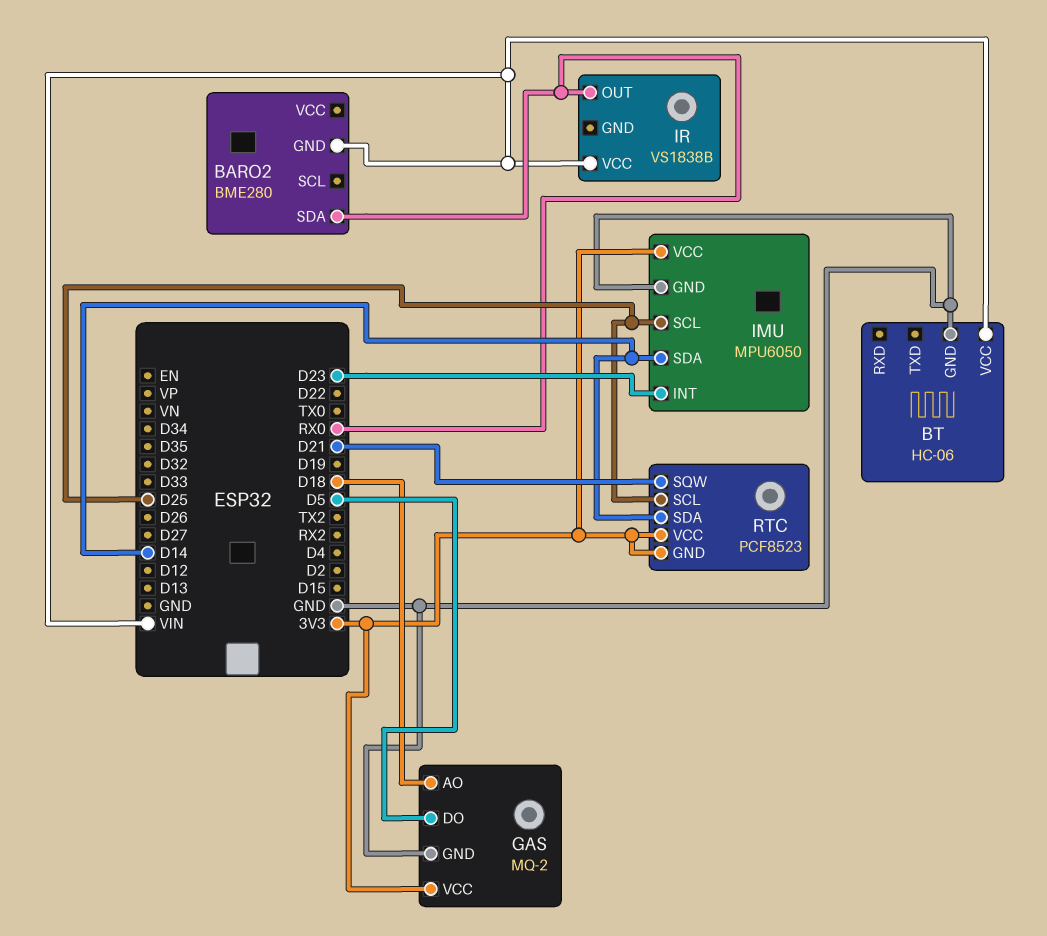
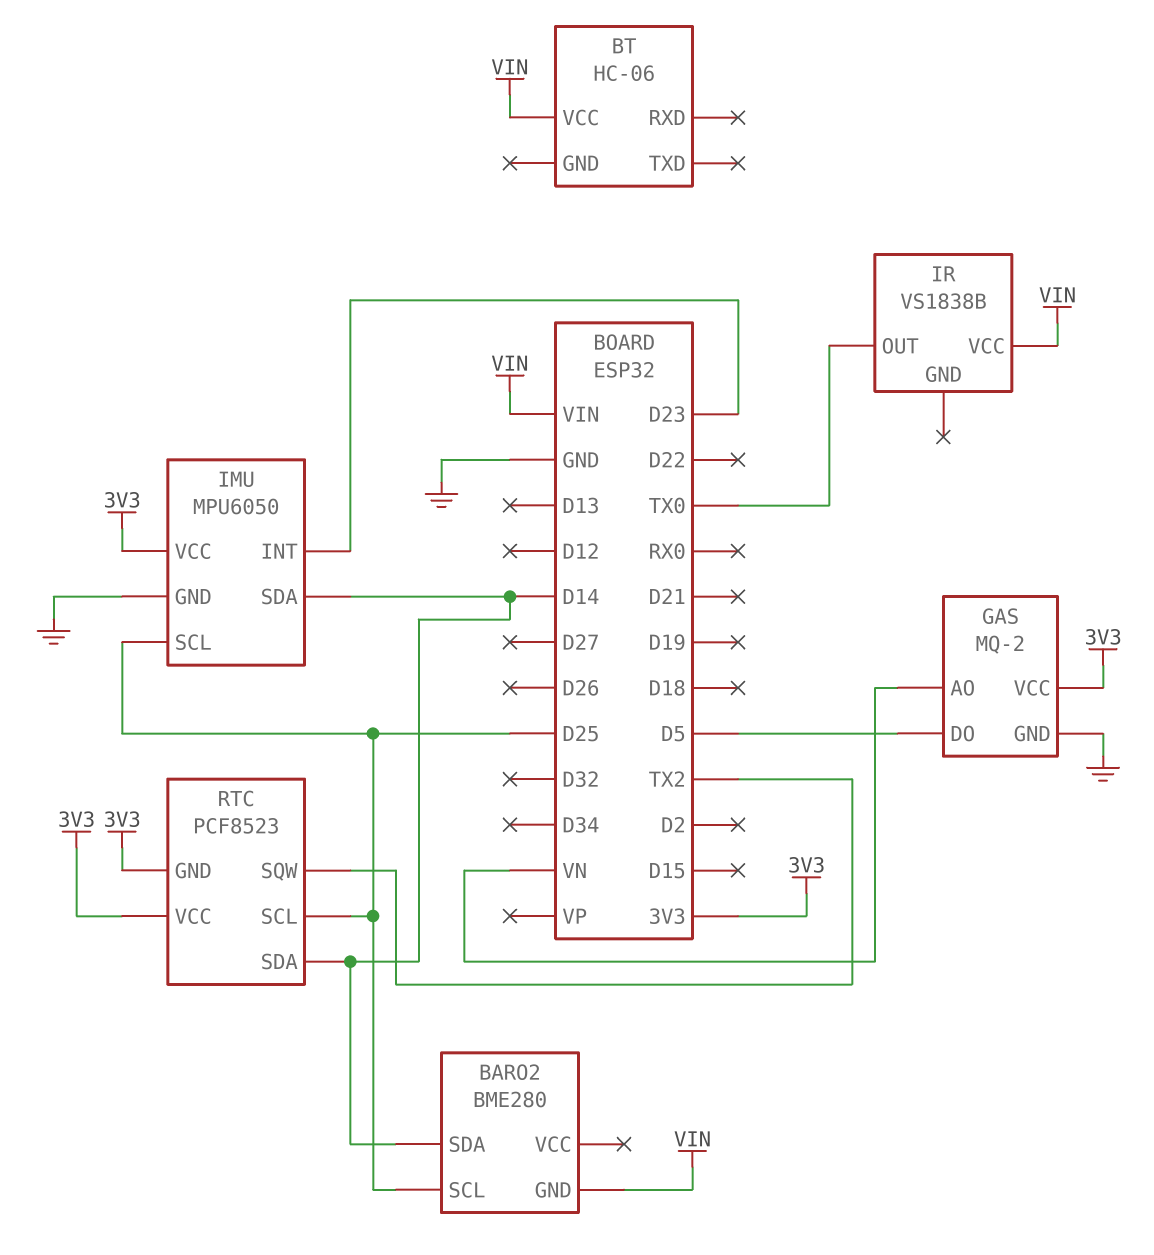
BARO2 pin SCL: none -> D25
BARO2 pin SDA: RX0 -> D14
BT pin GND: GND -> none
GAS pin AO: D18 -> VN
IR pin OUT: RX0 -> TX0
RTC pin SQW: D21 -> TX2

